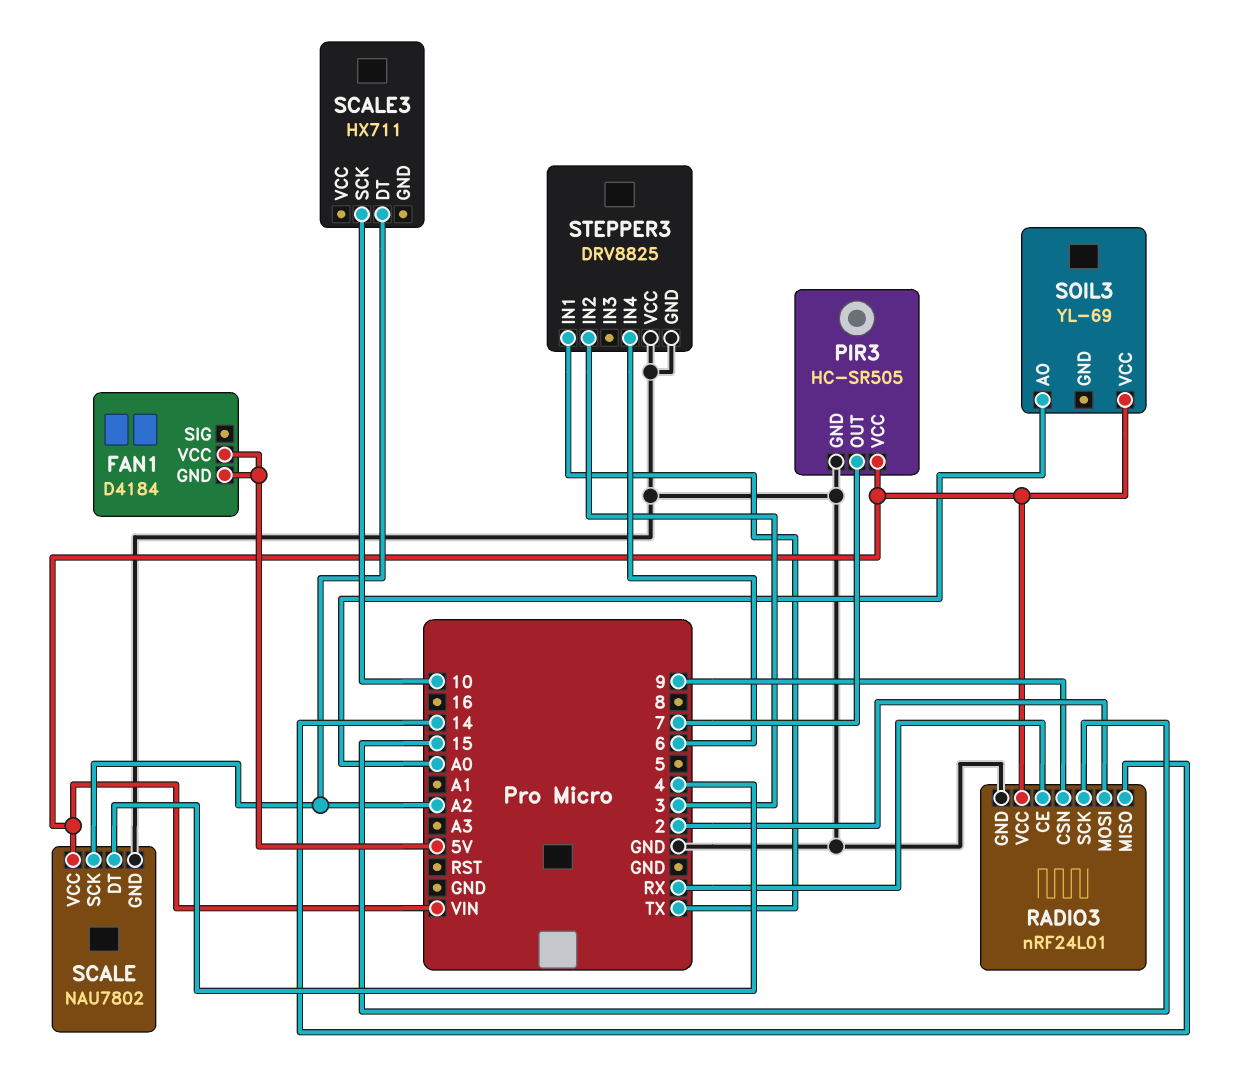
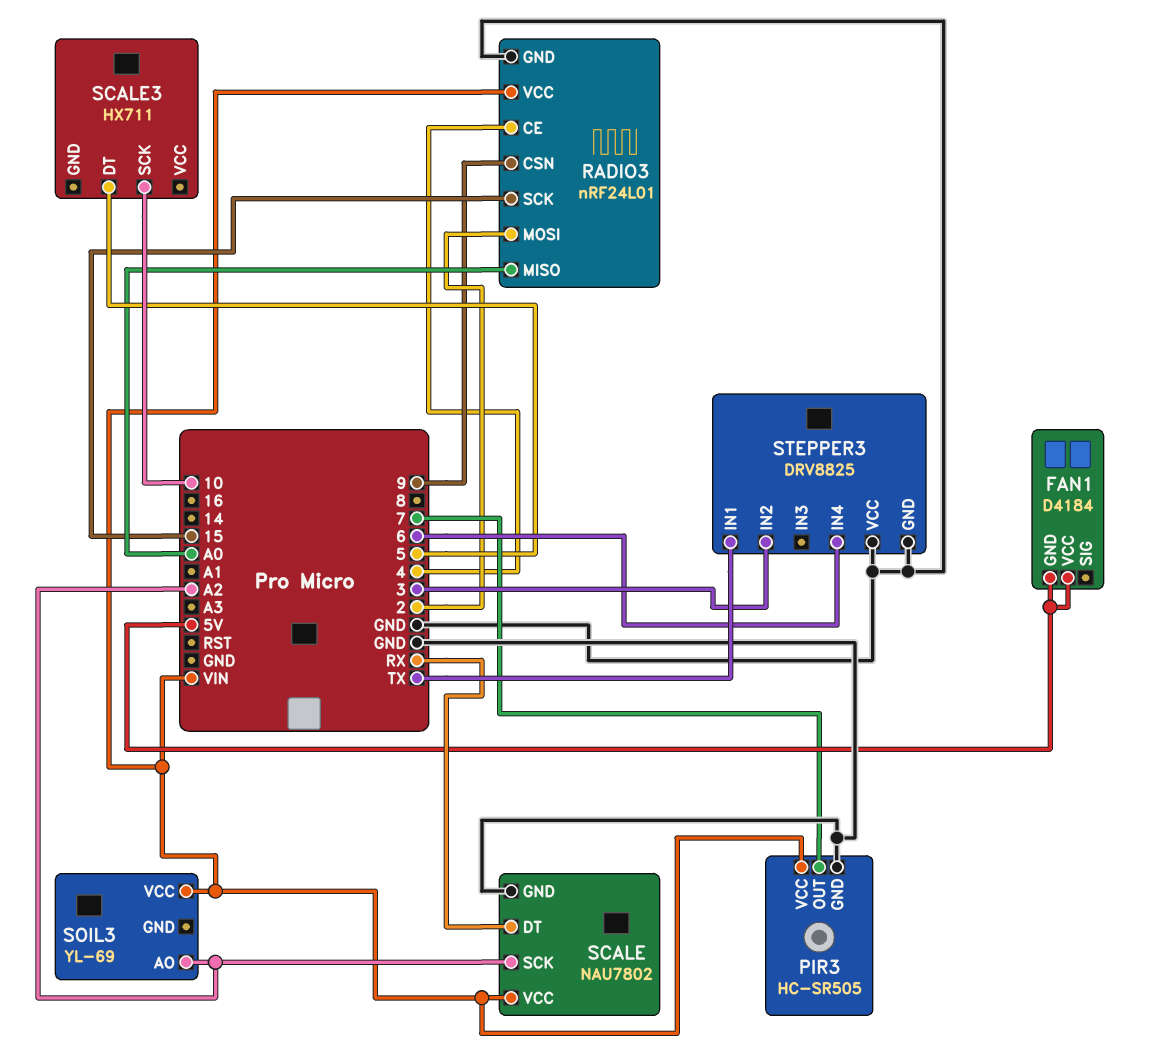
RADIO3 pin CE: RX -> 4
RADIO3 pin MISO: 14 -> A0
SCALE pin DT: 4 -> RX
SCALE3 pin DT: A2 -> 5
SOIL3 pin AO: A0 -> A2

